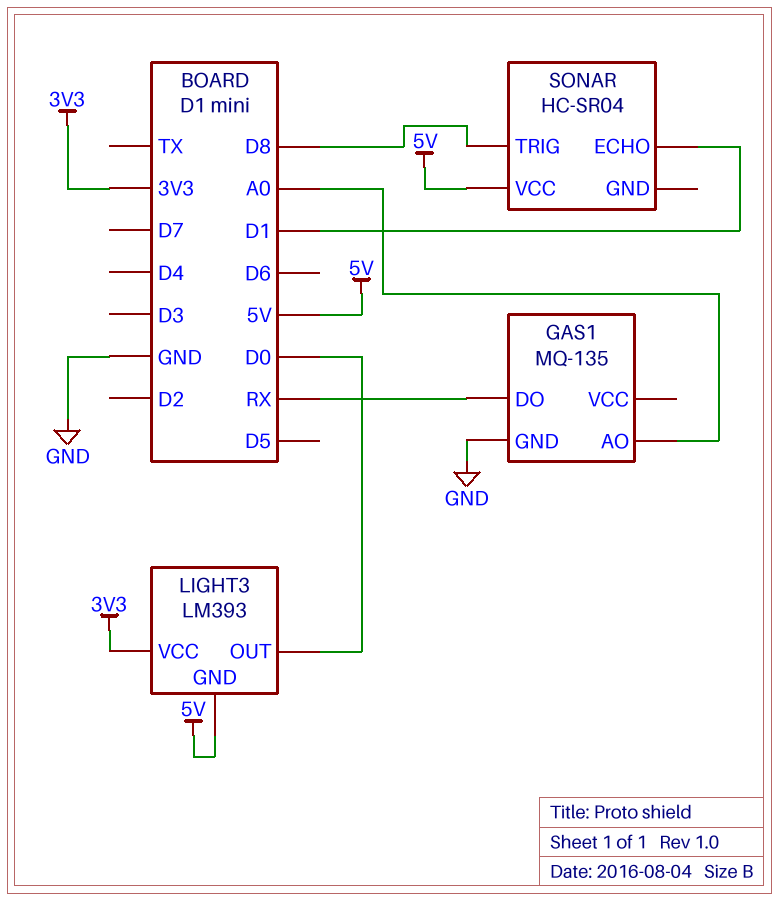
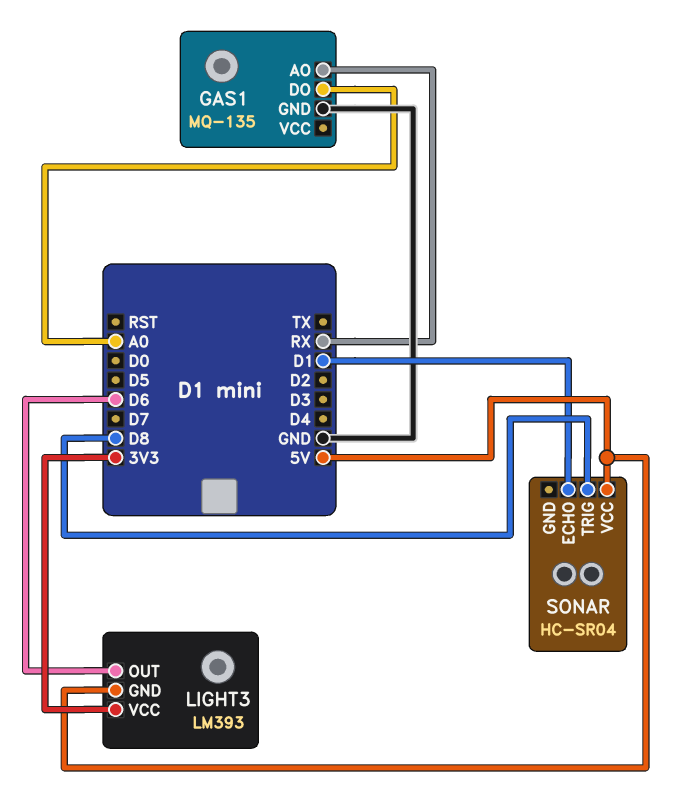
GAS1 pin AO: A0 -> RX
GAS1 pin DO: RX -> A0
LIGHT3 pin OUT: D0 -> D6

